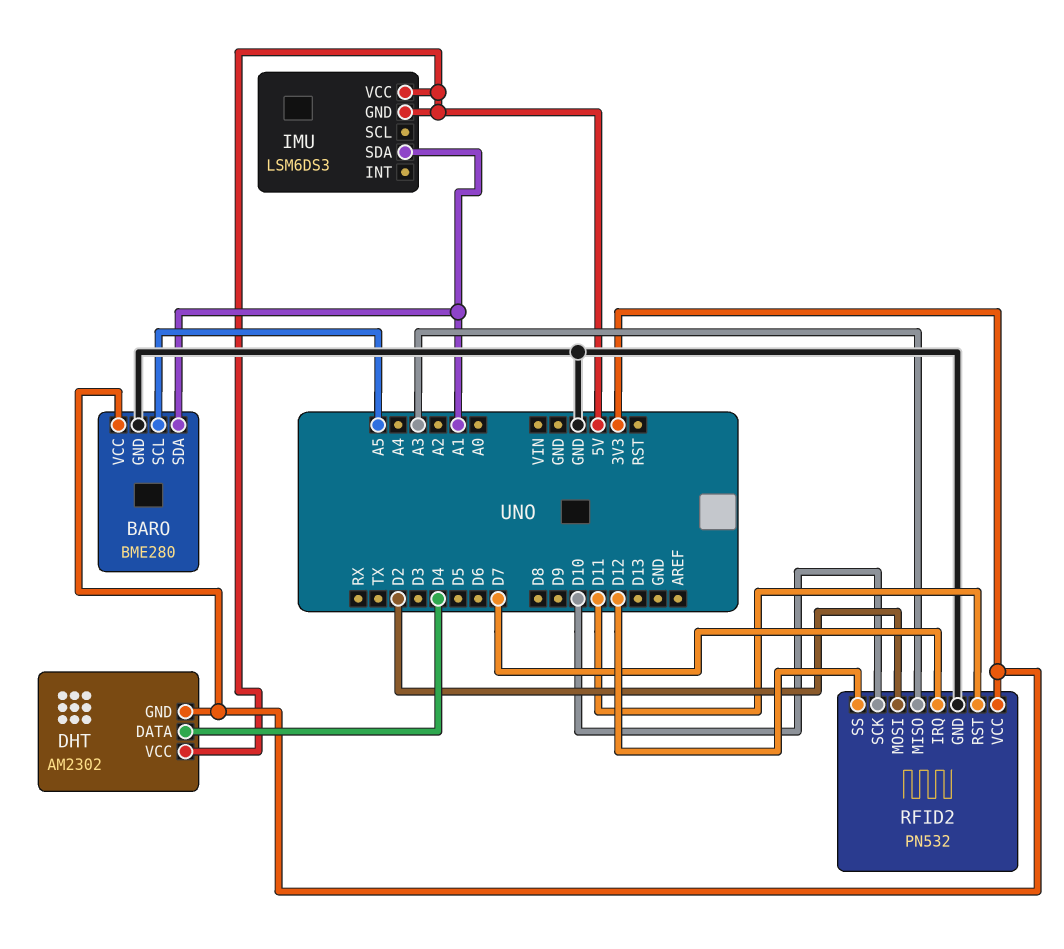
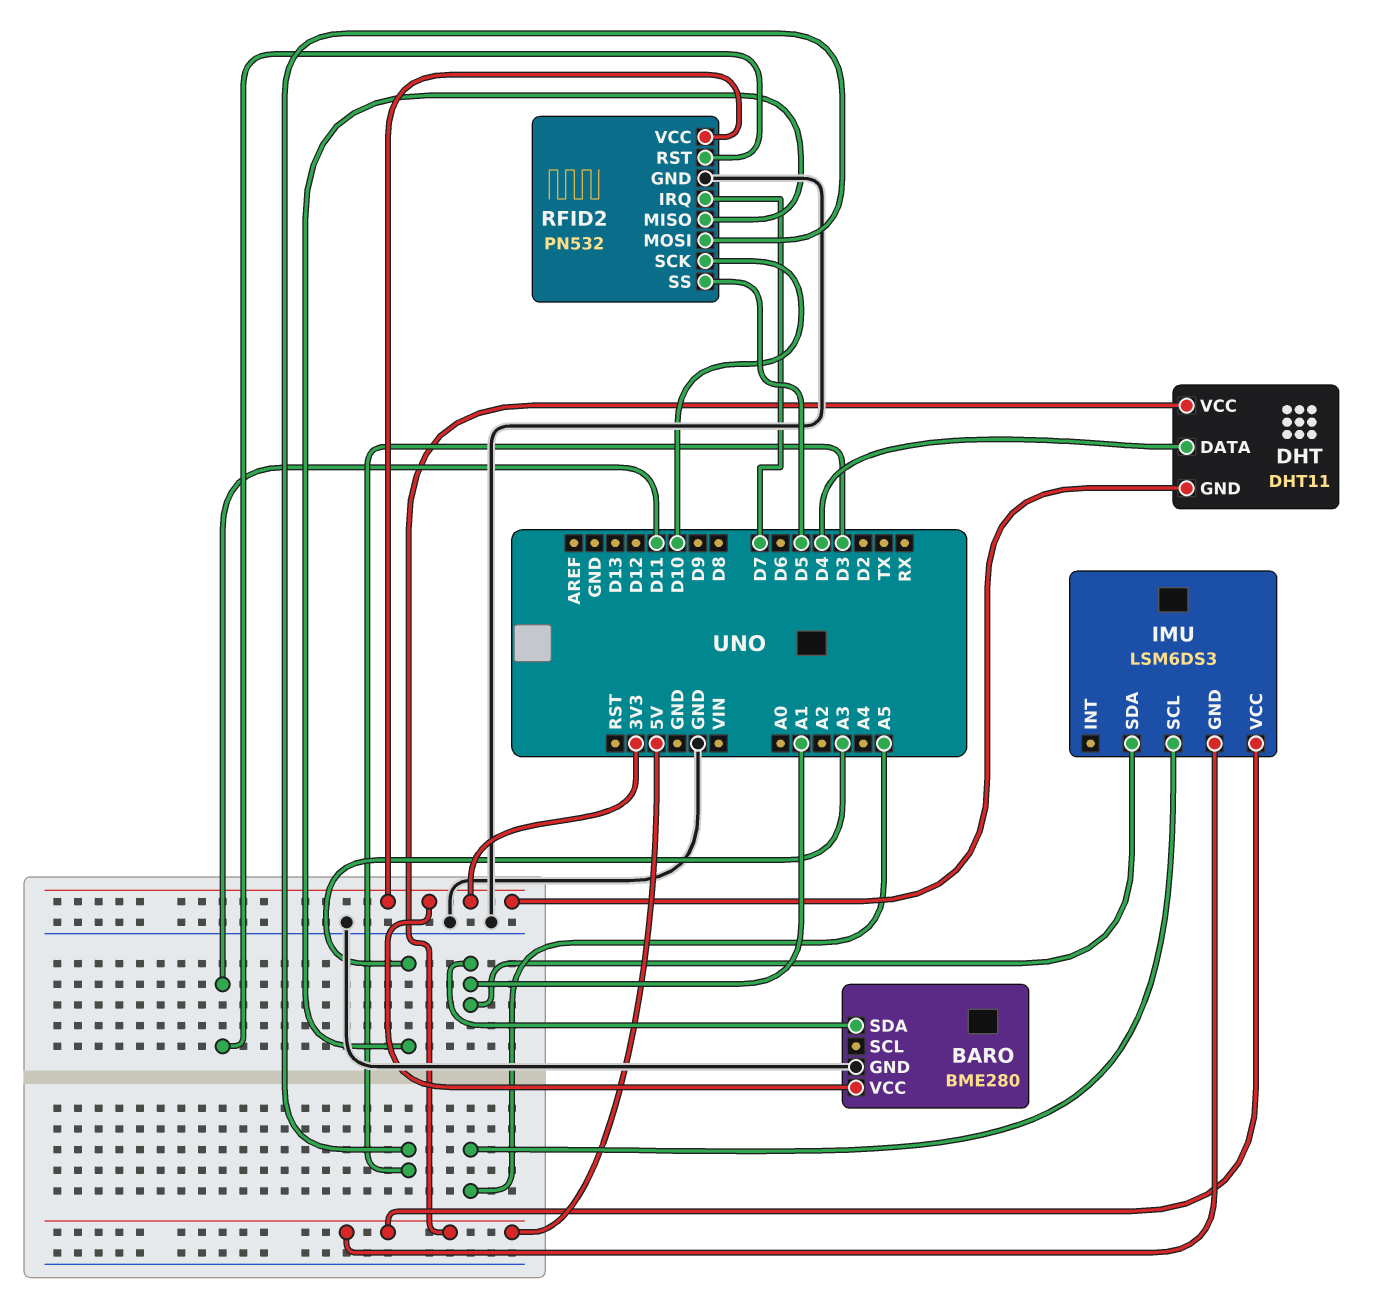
BARO pin SCL: A5 -> none
DHT: AM2302 -> DHT11
IMU pin SCL: none -> A5
RFID2 pin MOSI: D2 -> D3
RFID2 pin SS: D12 -> D5

